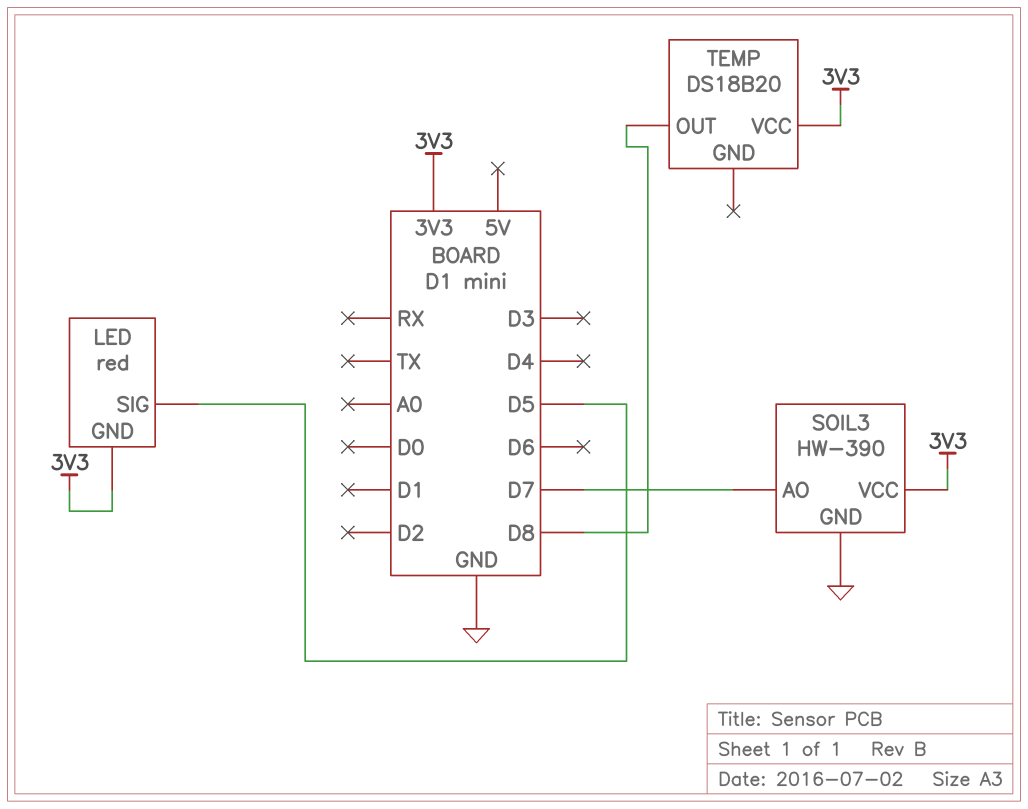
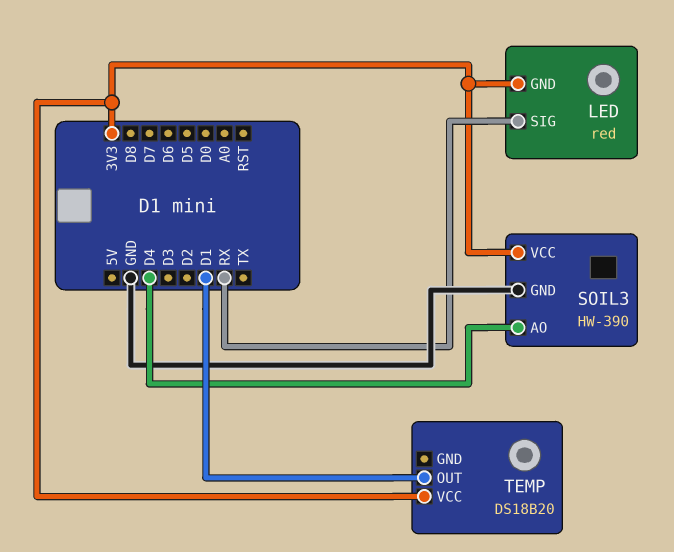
LED pin SIG: D5 -> RX
SOIL3 pin AO: D7 -> D4
TEMP pin OUT: D8 -> D1

